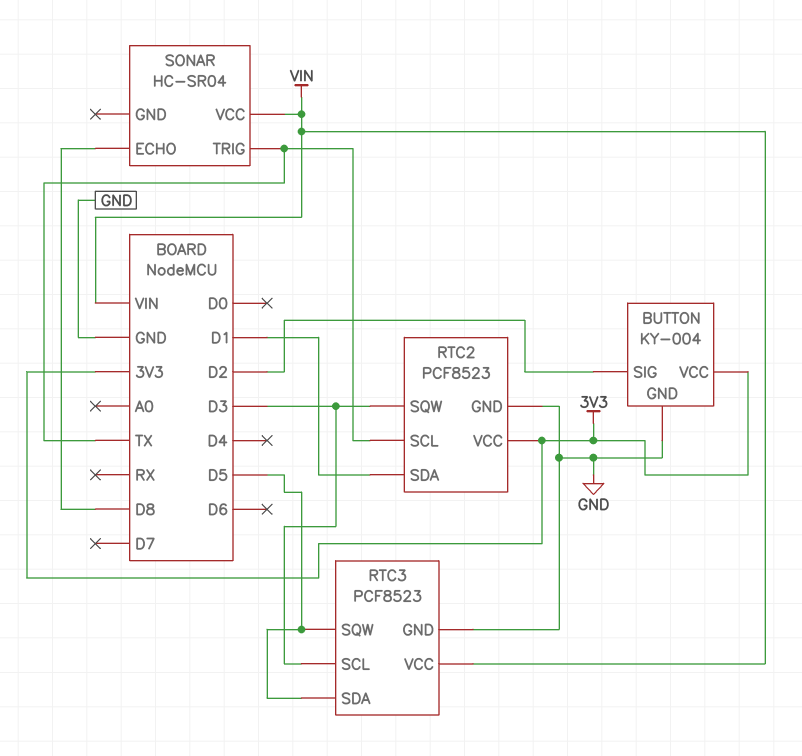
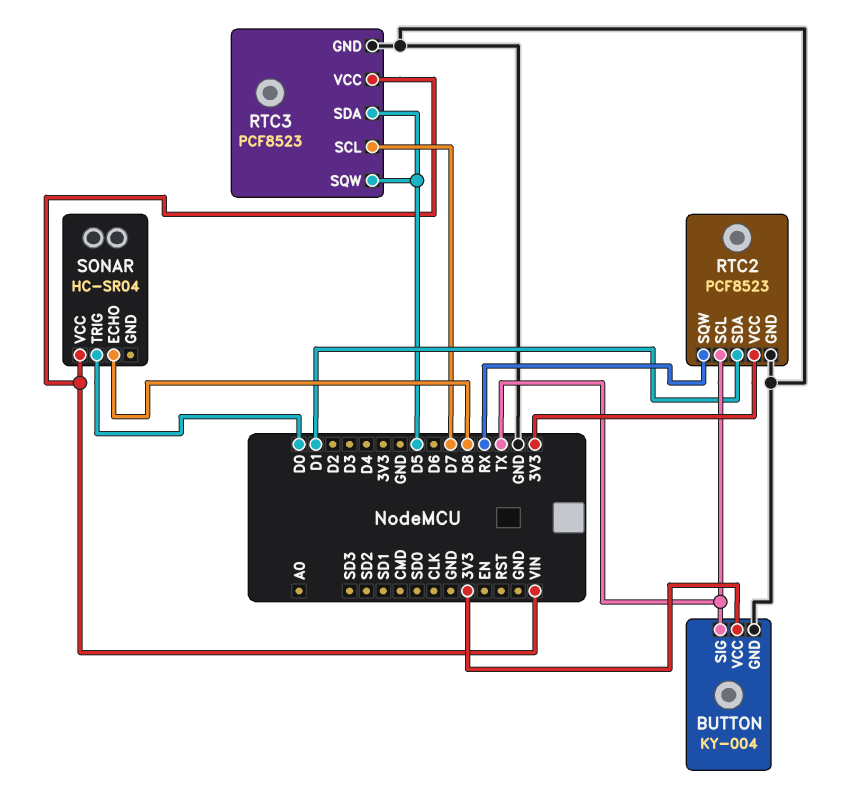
BUTTON pin SIG: D2 -> TX
RTC2 pin SQW: D3 -> RX
RTC3 pin SCL: D3 -> D7
SONAR pin TRIG: TX -> D0

